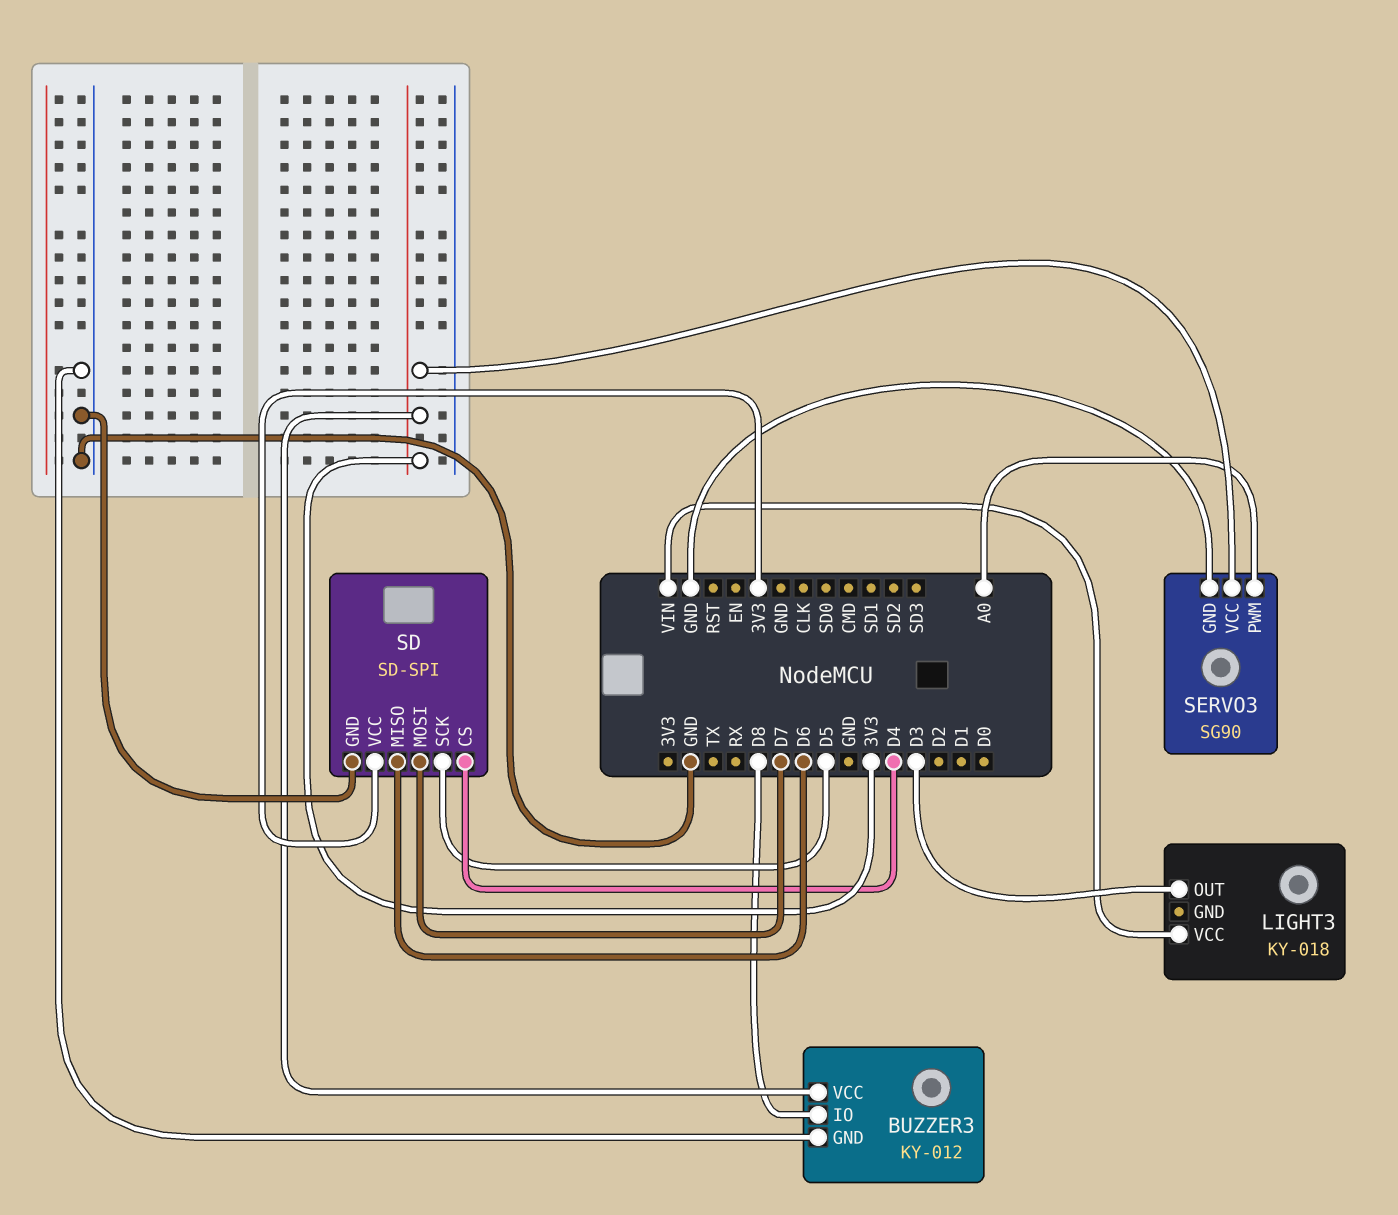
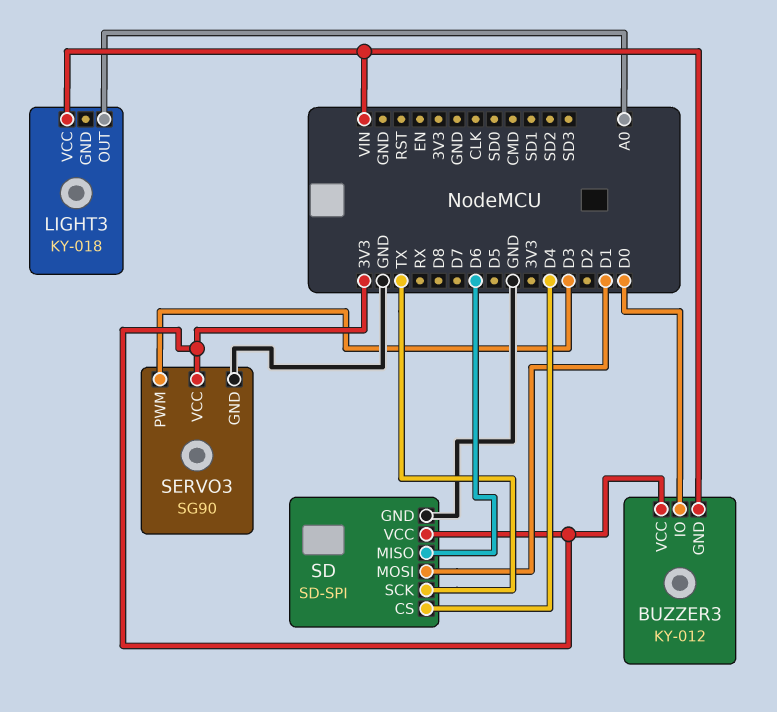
BUZZER3 pin GND: GND -> VIN
BUZZER3 pin IO: D8 -> D0
LIGHT3 pin OUT: D3 -> A0
SD pin MOSI: D7 -> D1
SD pin SCK: D5 -> TX
SERVO3 pin PWM: A0 -> D3

